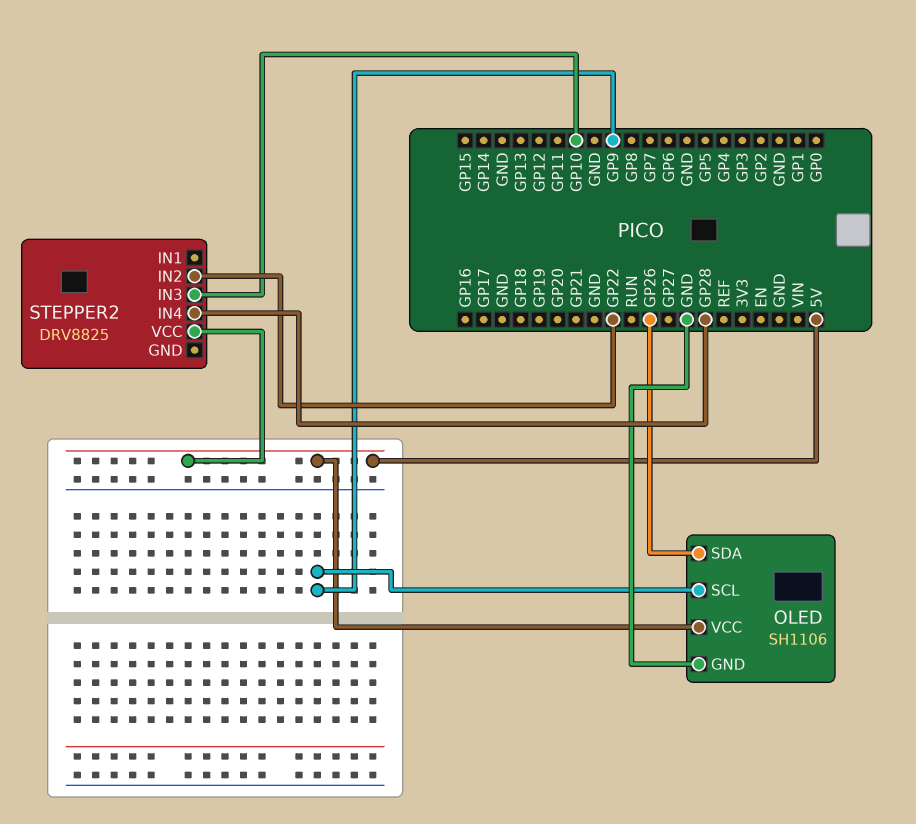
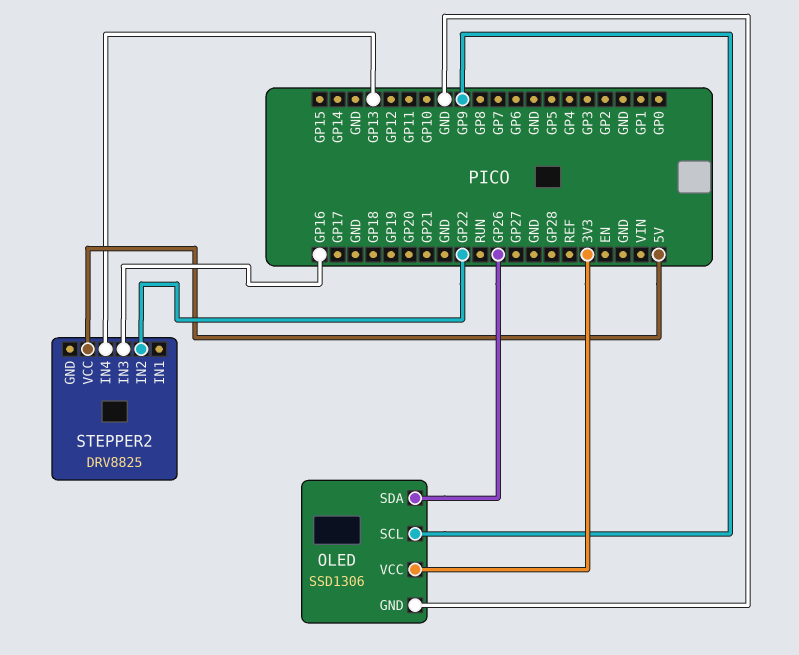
OLED: SH1106 -> SSD1306
OLED pin VCC: 5V -> 3V3
STEPPER2 pin IN3: GP10 -> GP16
STEPPER2 pin IN4: GP28 -> GP13

